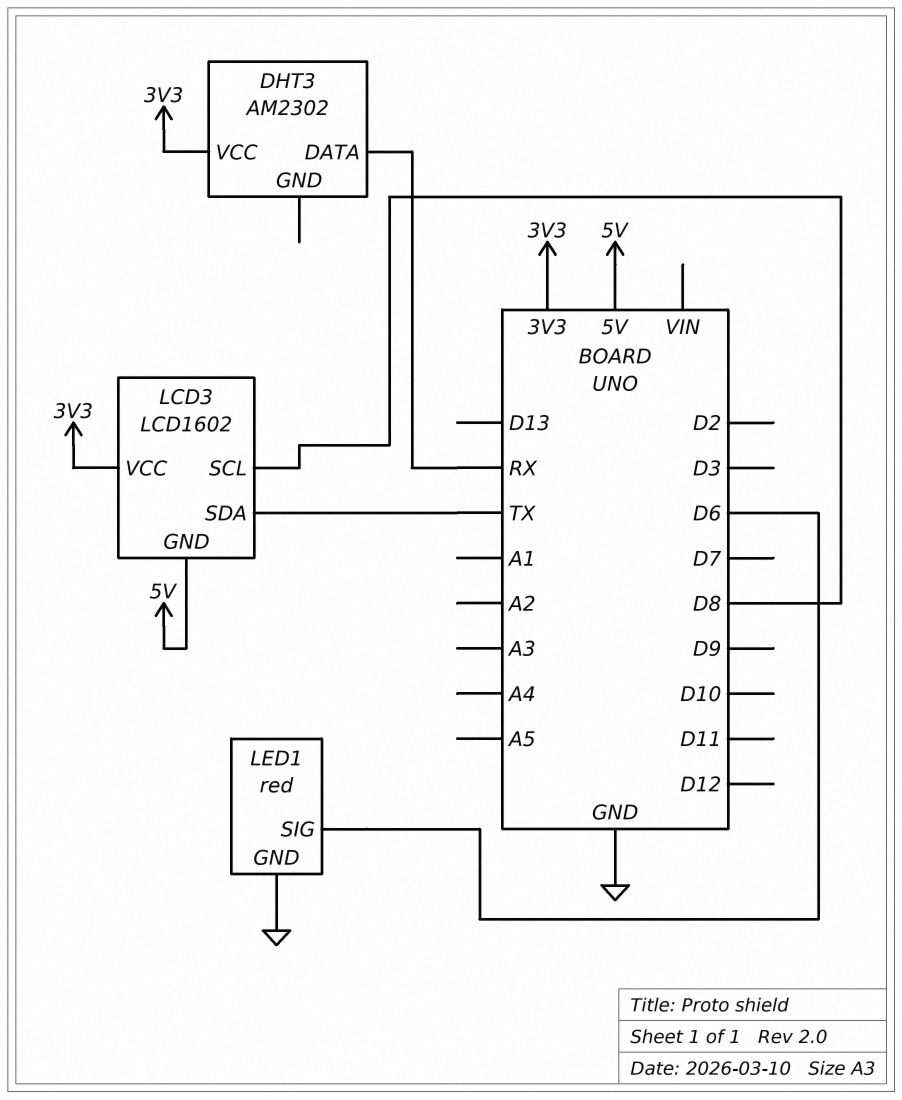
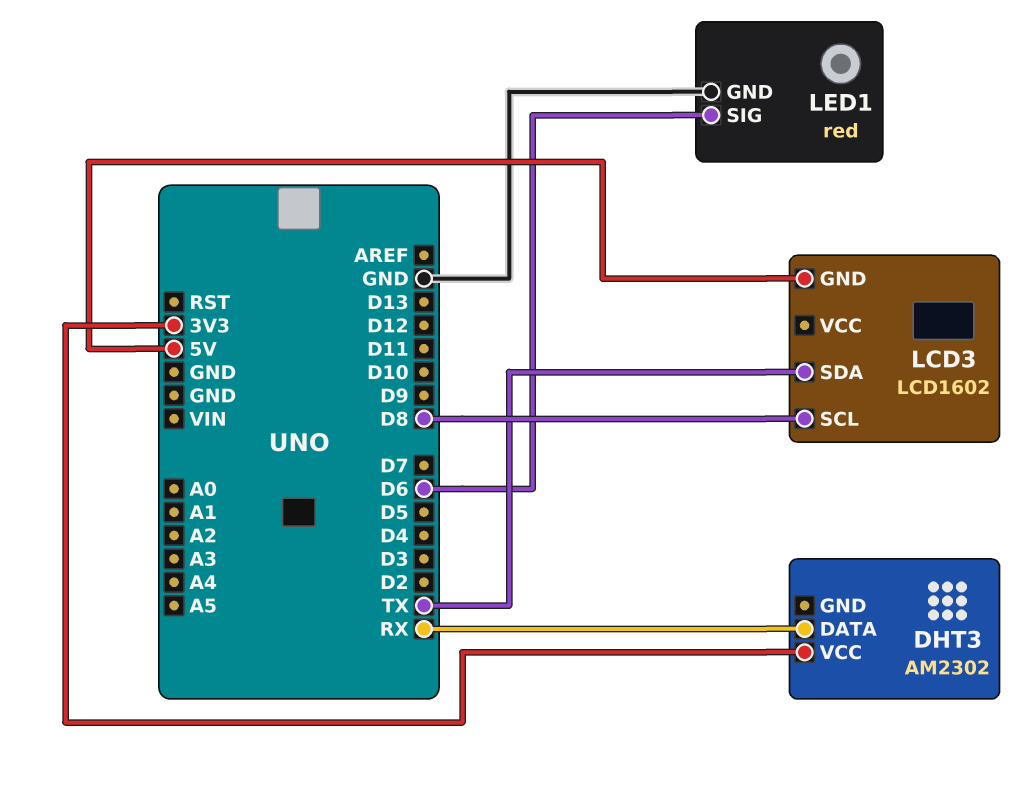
LCD3 pin VCC: 3V3 -> none

